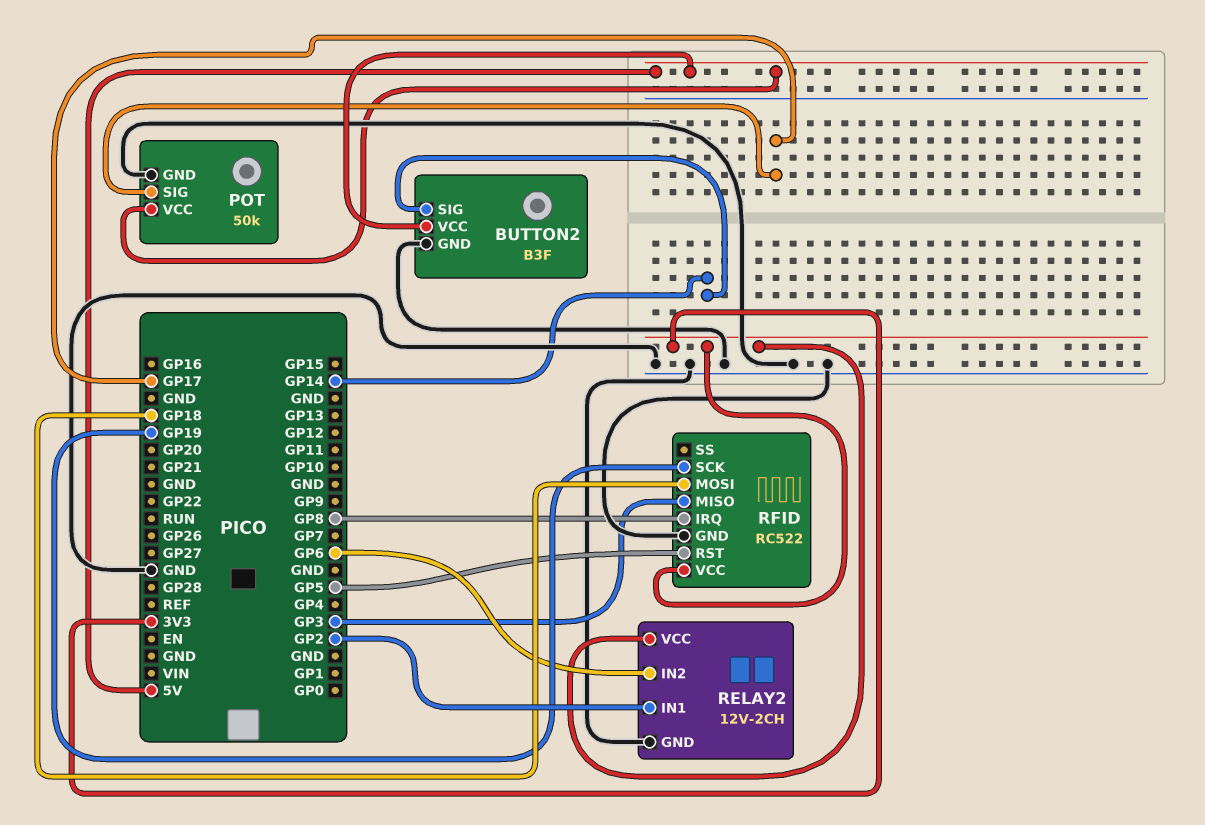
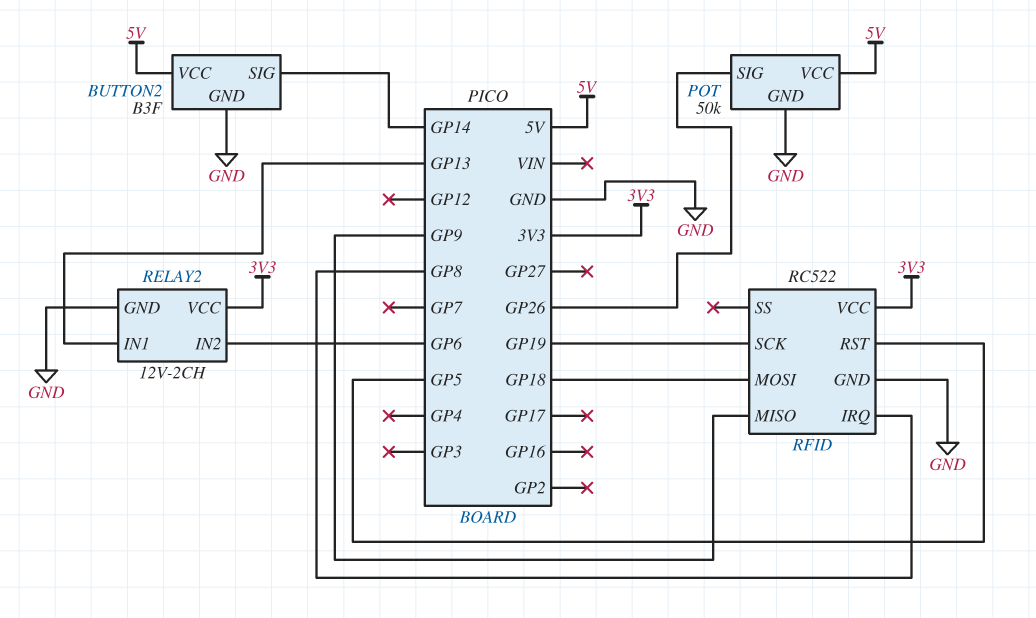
POT pin SIG: GP17 -> GP26
RELAY2 pin IN1: GP2 -> GP13
RFID pin MISO: GP3 -> GP9

